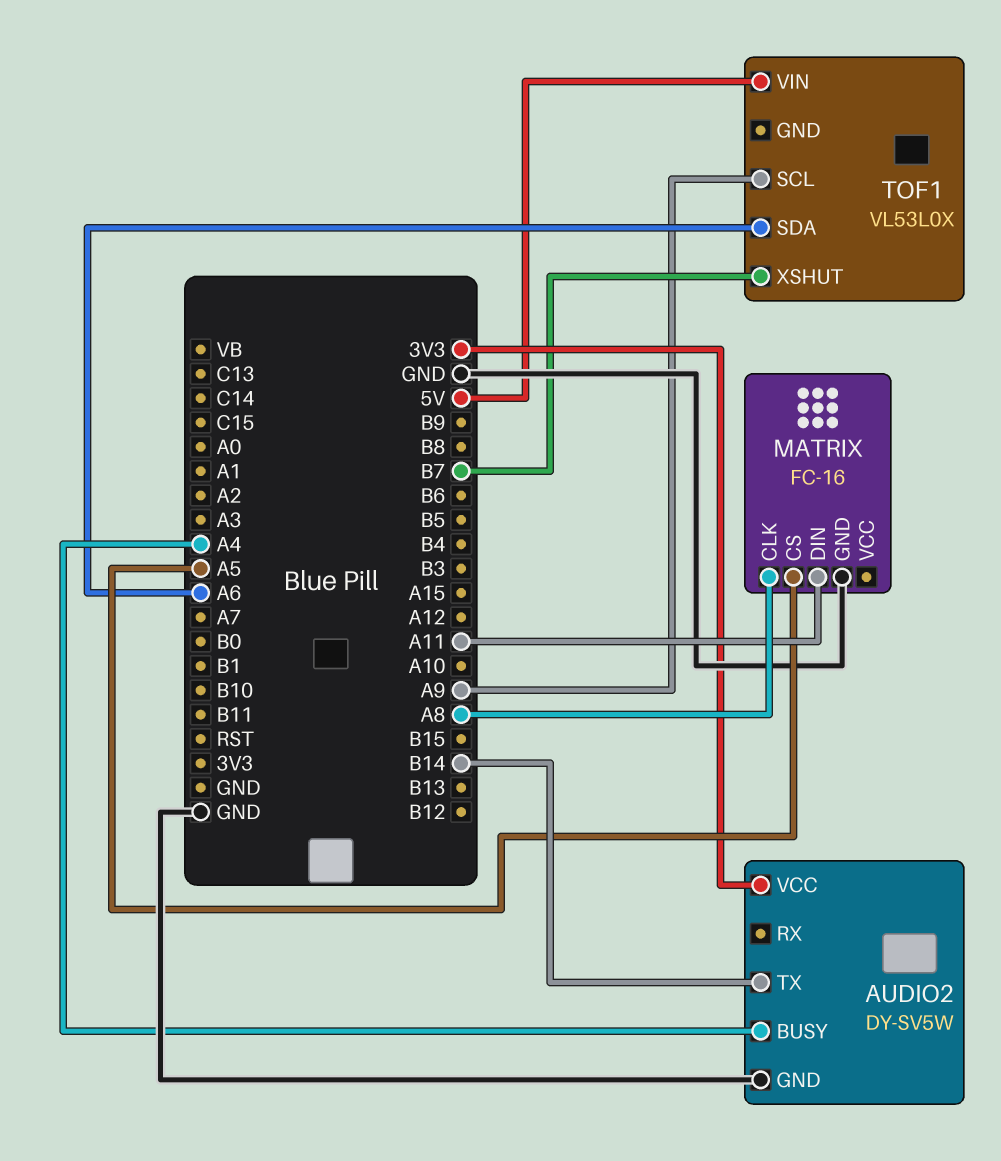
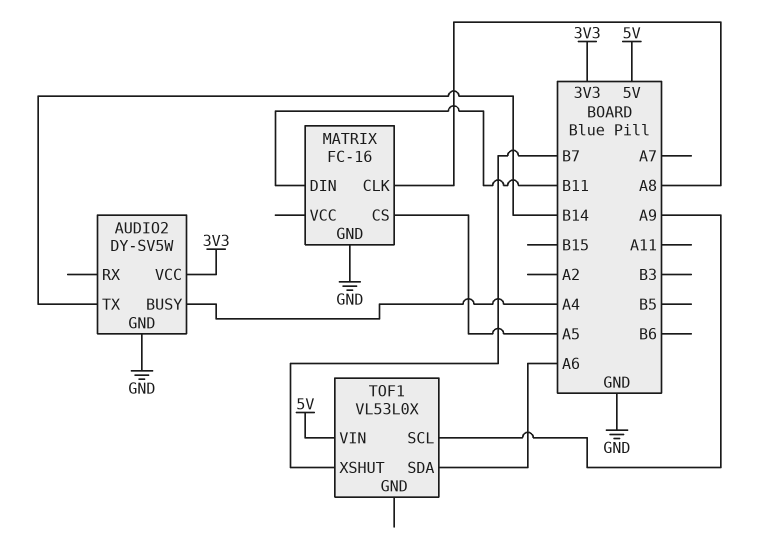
MATRIX pin DIN: A11 -> B11

